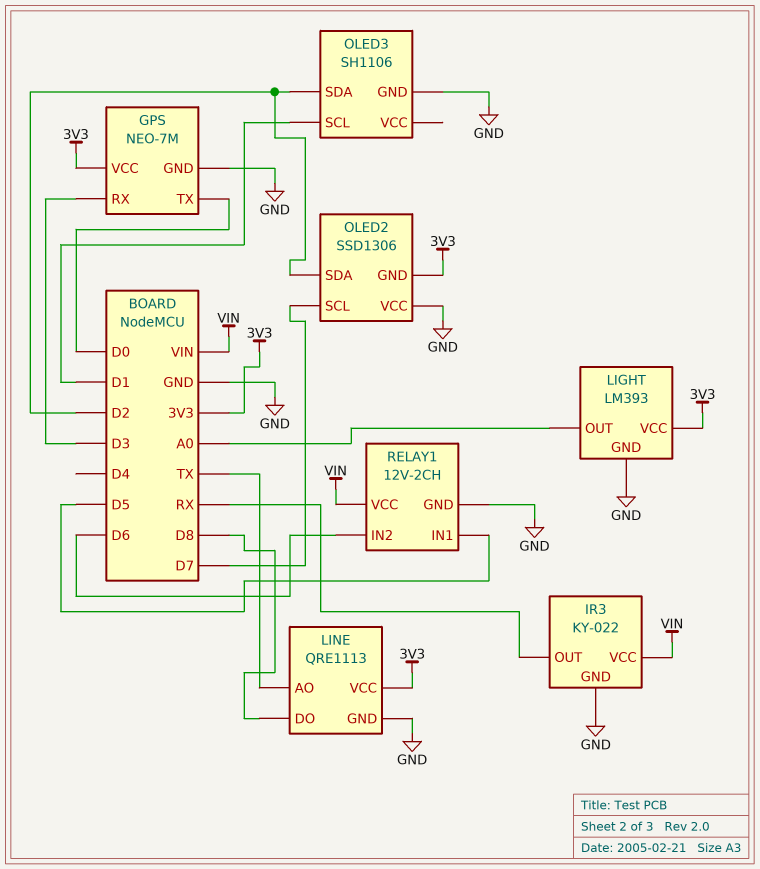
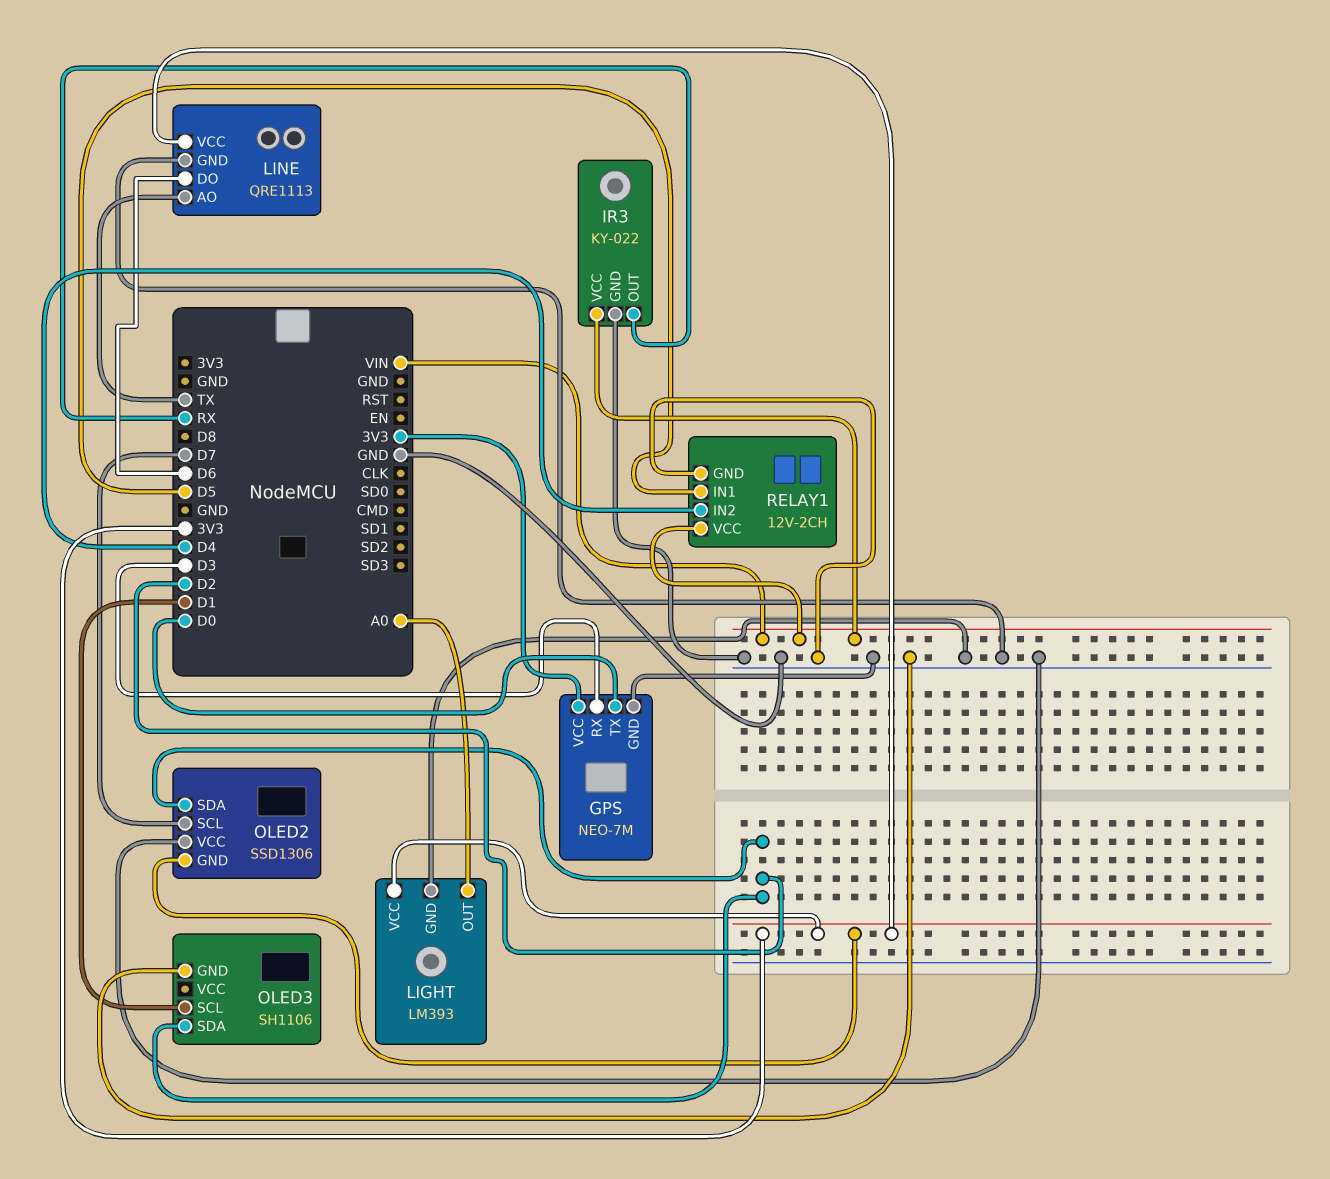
LINE pin DO: D8 -> D6
RELAY1 pin IN2: D6 -> D4

